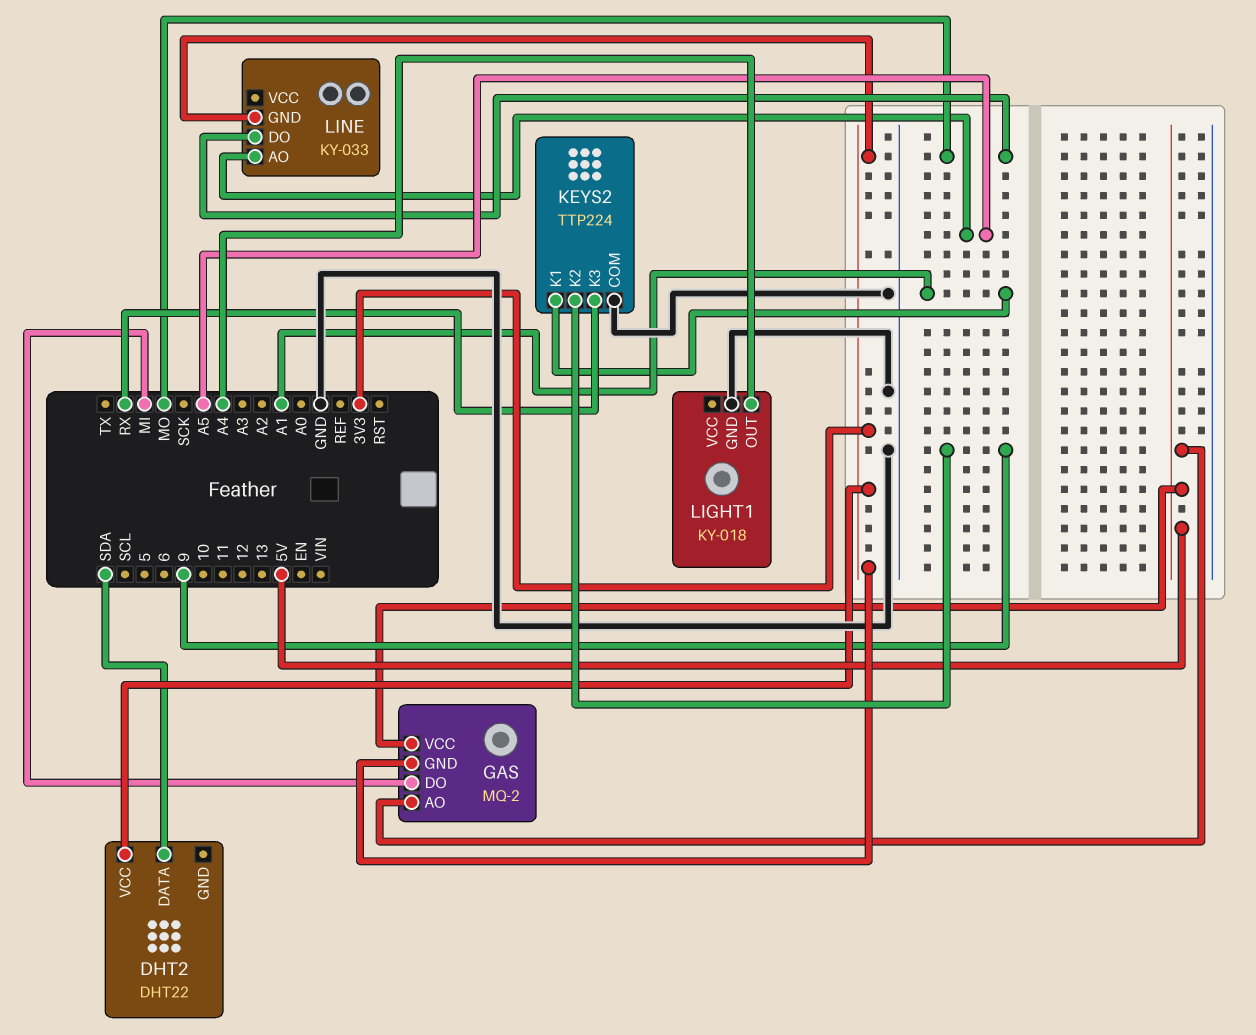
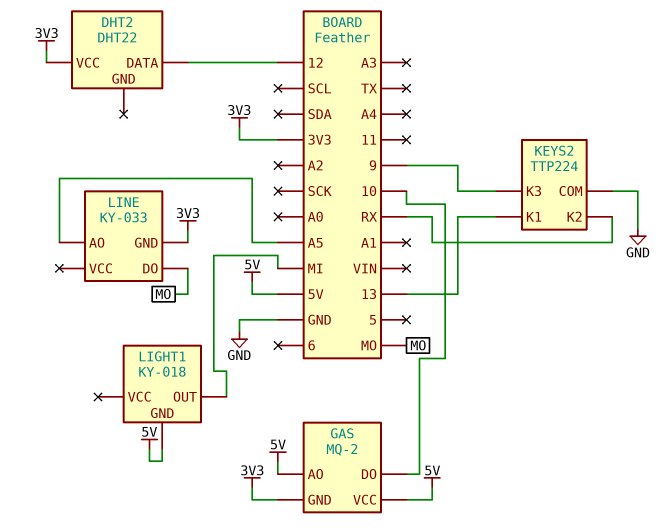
DHT2 pin DATA: SDA -> 12
GAS pin DO: MI -> 10
KEYS2 pin K1: A1 -> 13
KEYS2 pin K2: 9 -> RX
KEYS2 pin K3: RX -> 9
LIGHT1 pin GND: GND -> 5V
LIGHT1 pin OUT: A4 -> MI

